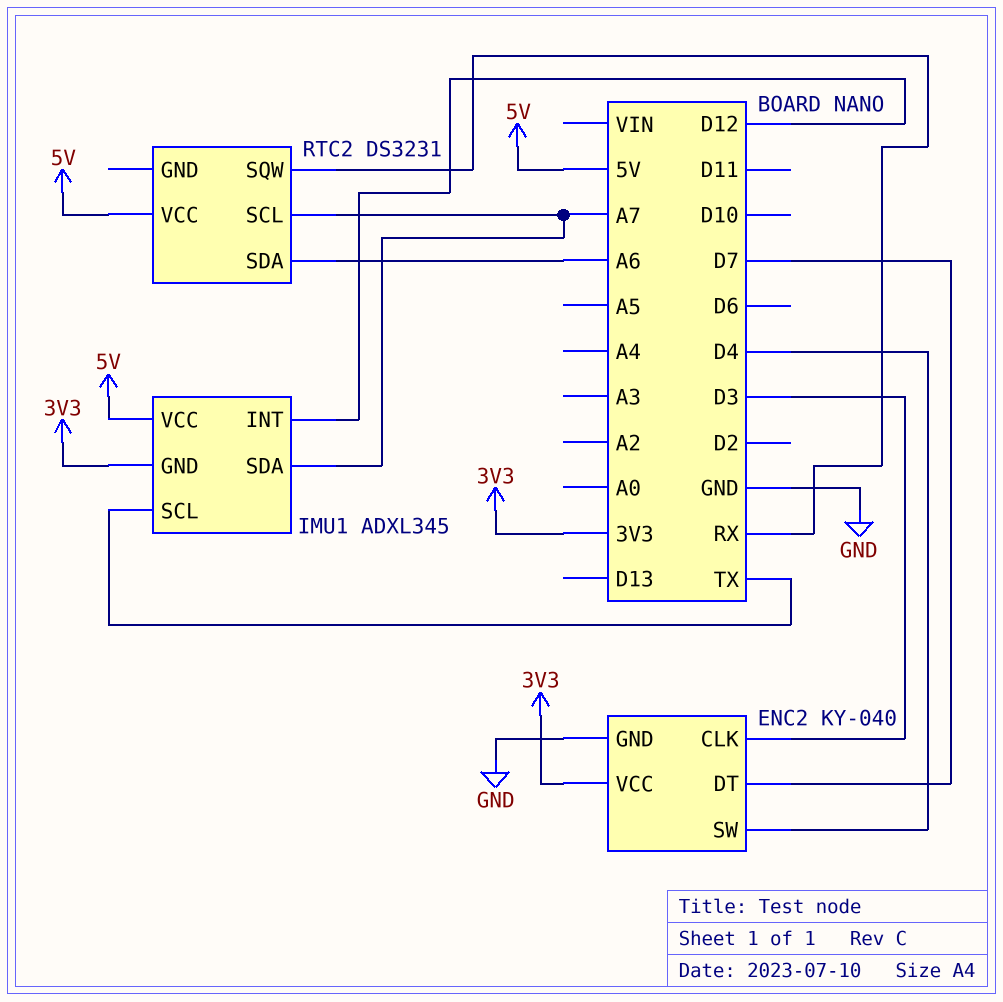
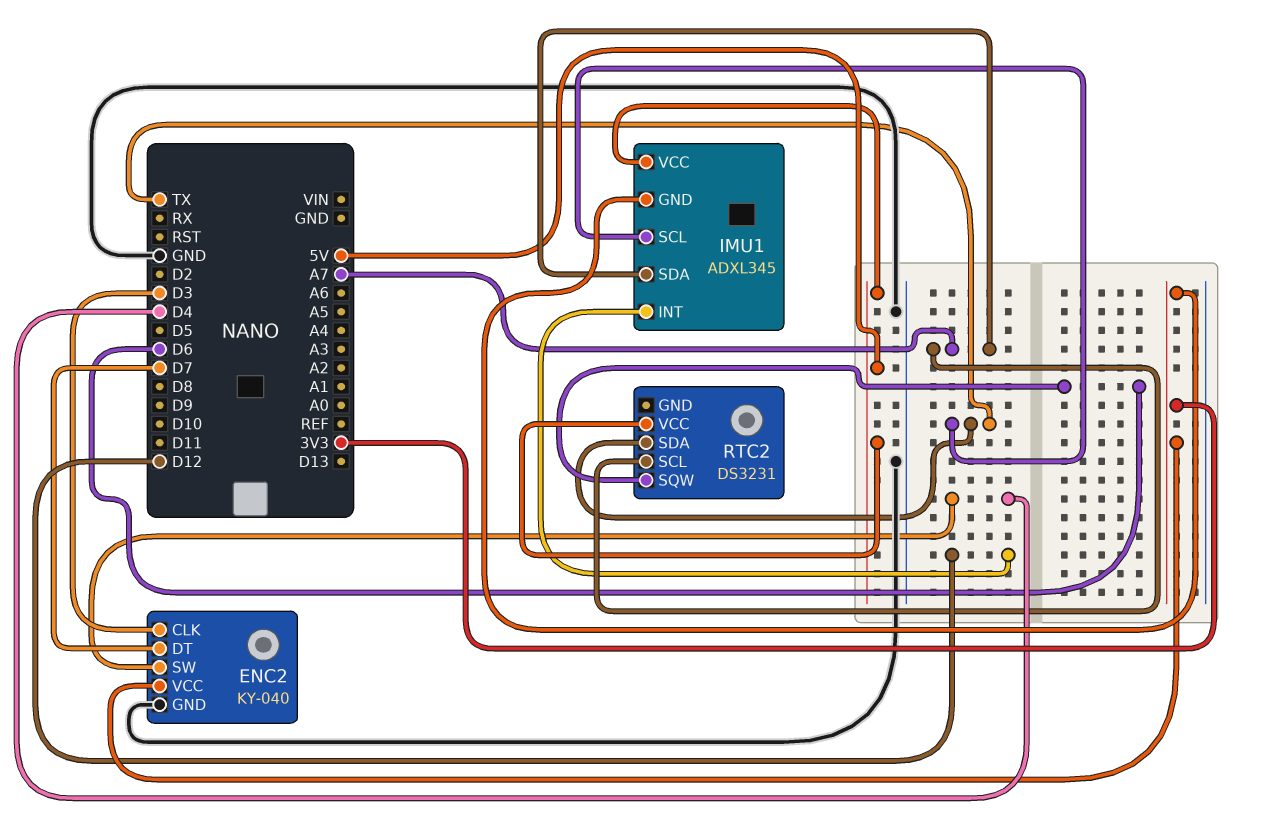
RTC2 pin SDA: A6 -> TX
RTC2 pin SQW: RX -> D6

